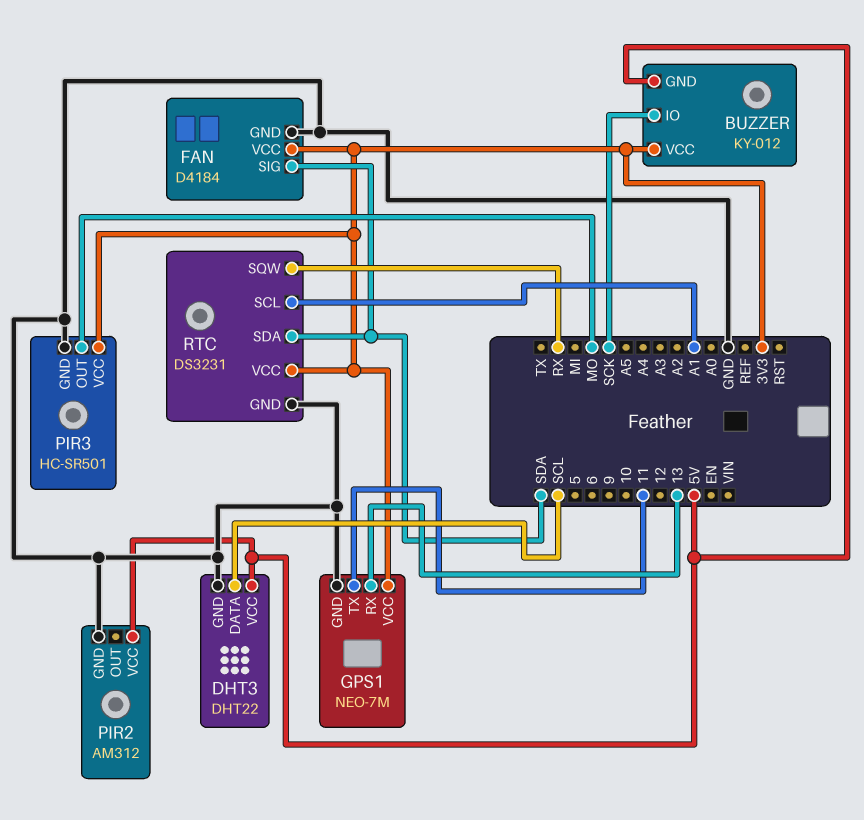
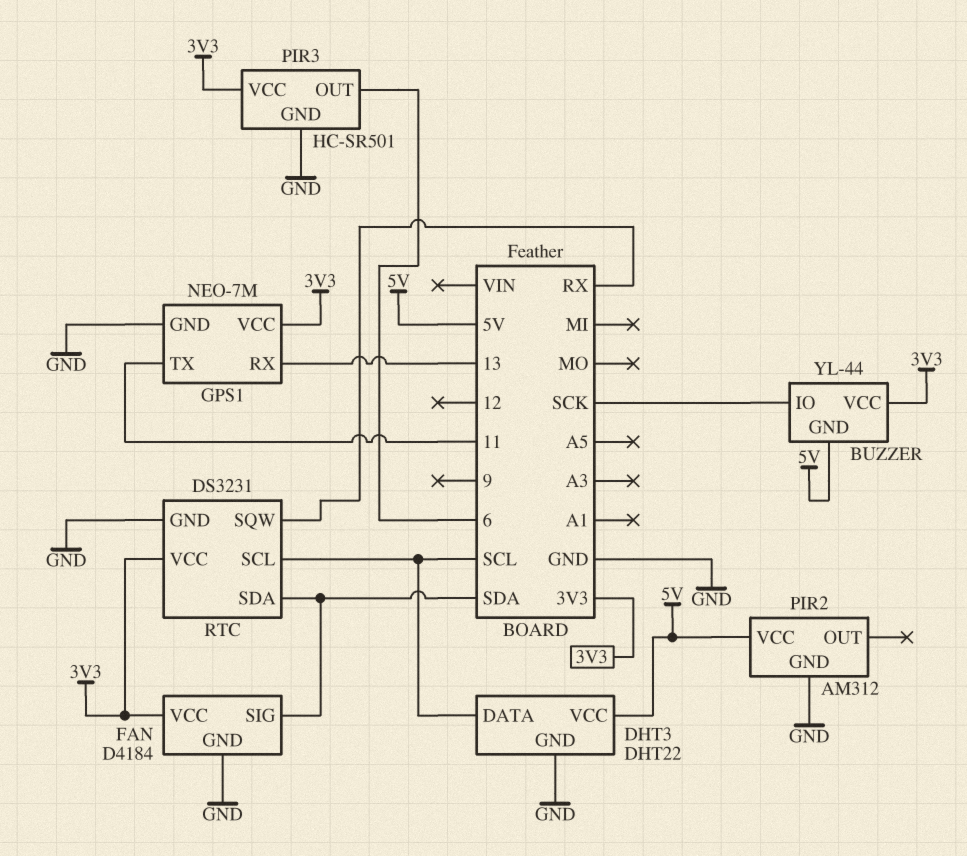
BUZZER: KY-012 -> YL-44
PIR3 pin OUT: MO -> 6
RTC pin SCL: A1 -> SCL

